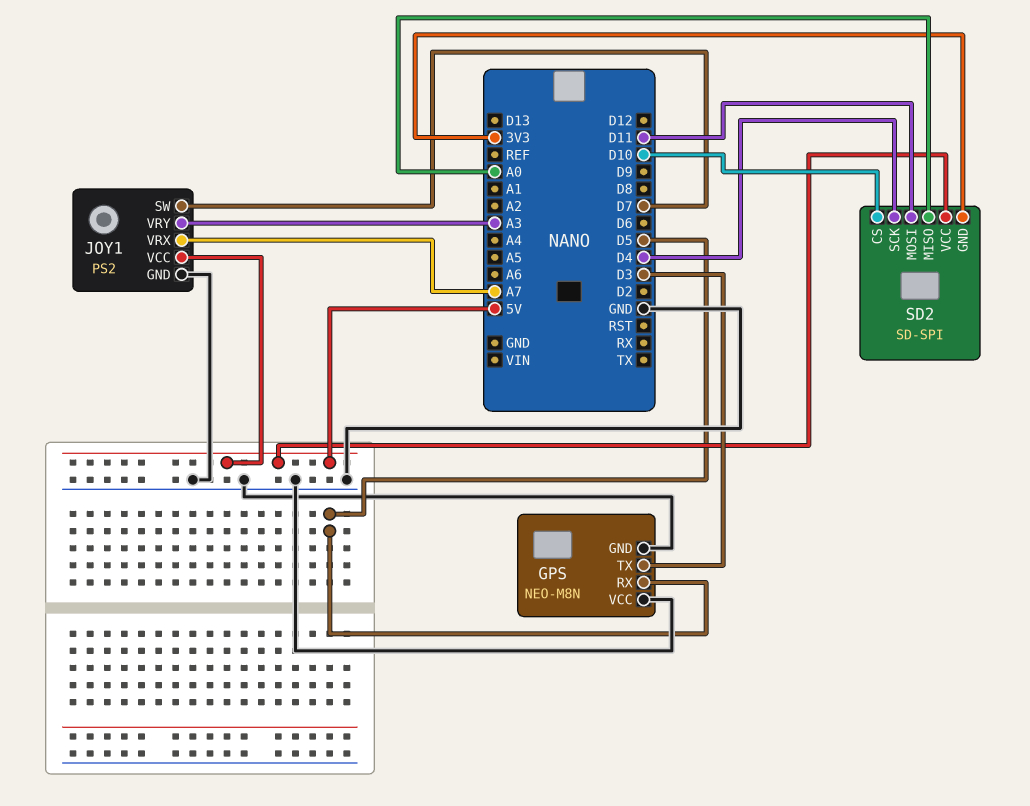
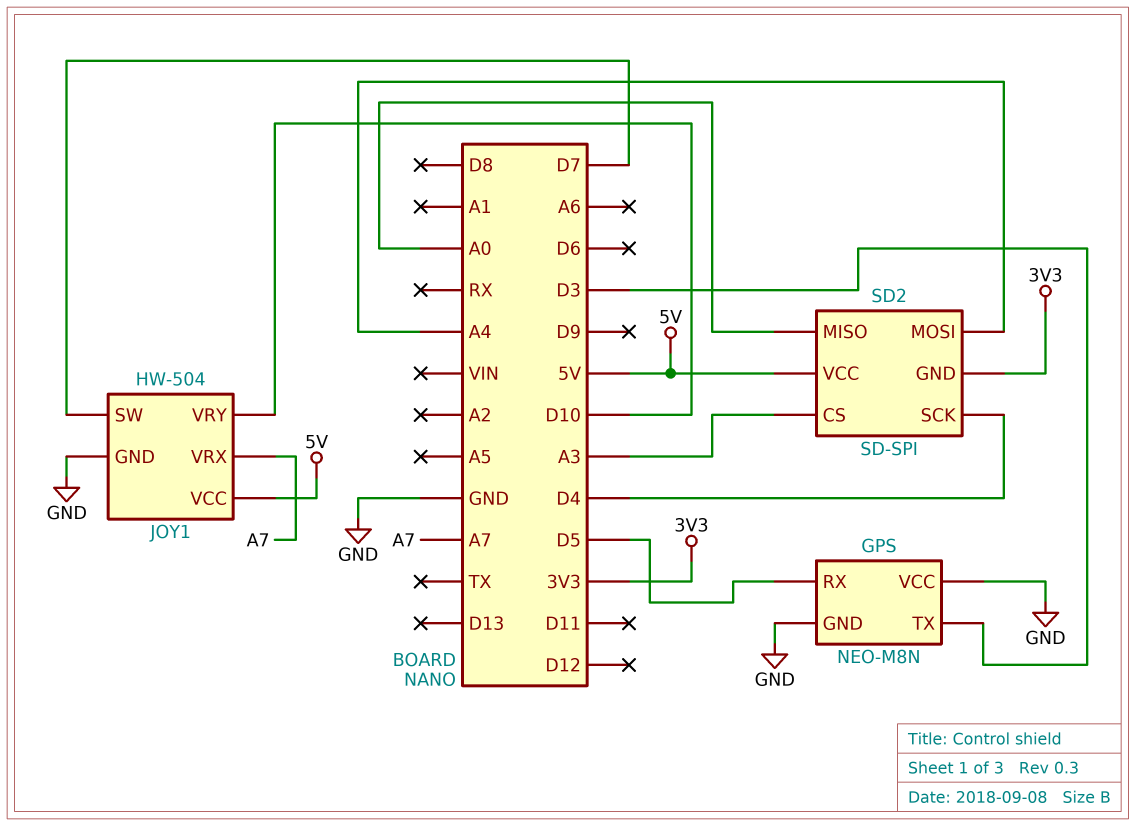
JOY1: PS2 -> HW-504
JOY1 pin VRY: A3 -> D10
SD2 pin CS: D10 -> A3
SD2 pin MOSI: D11 -> A4

